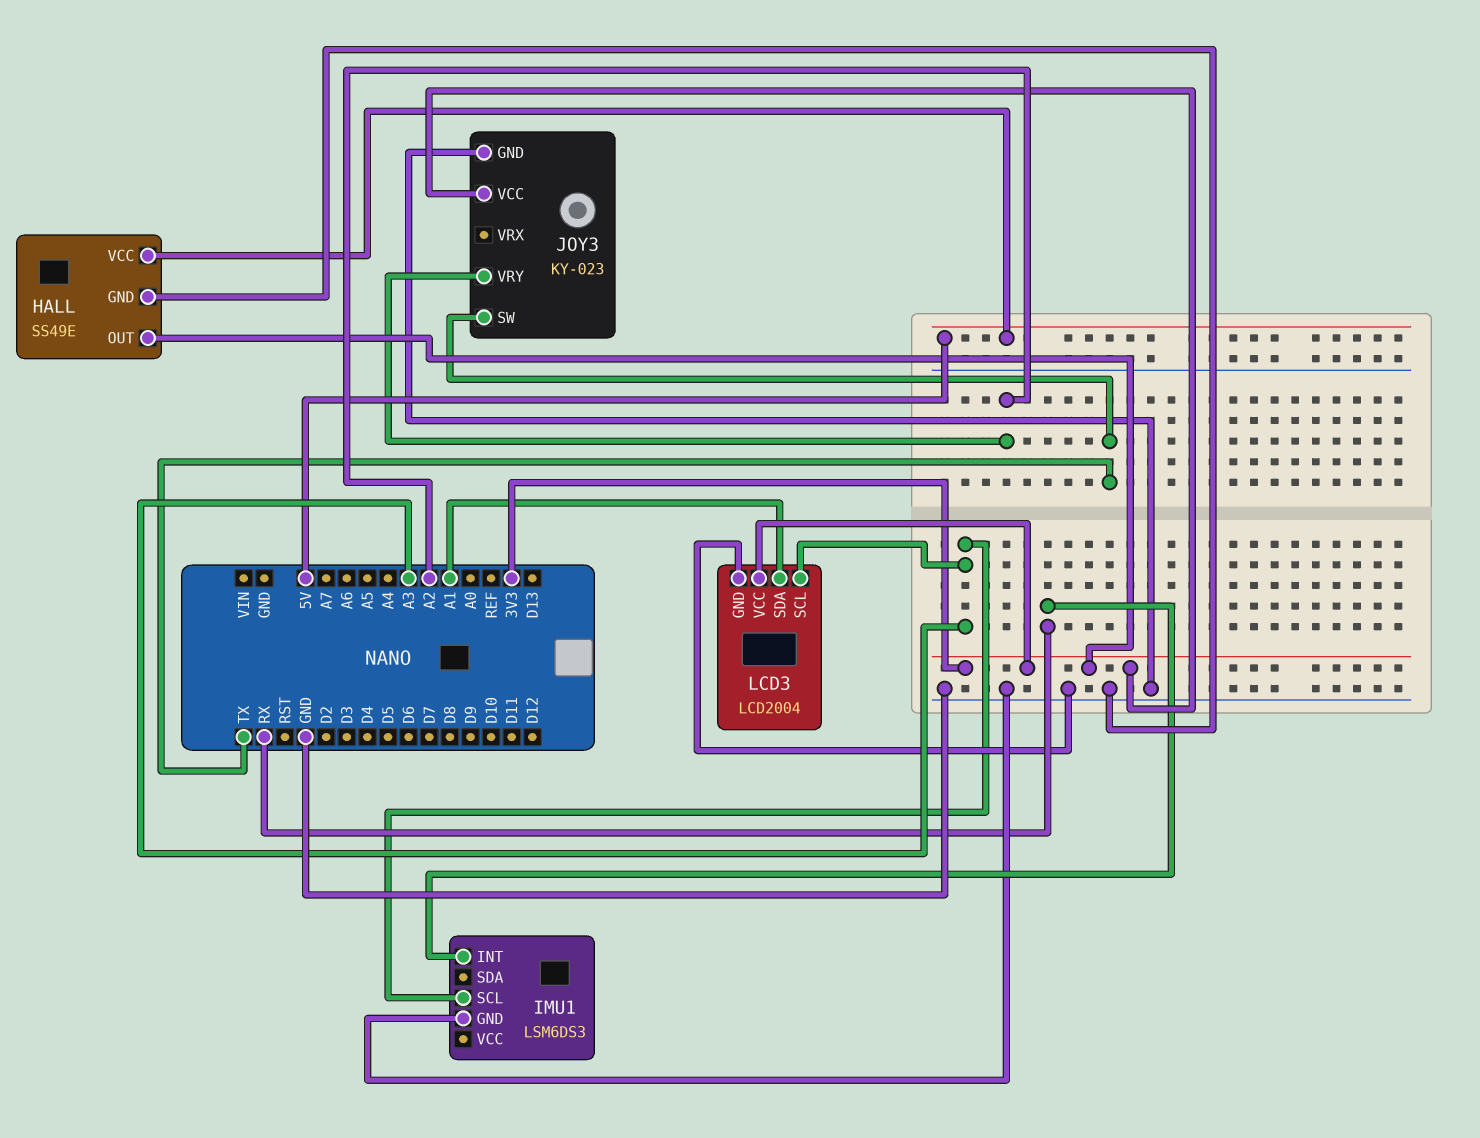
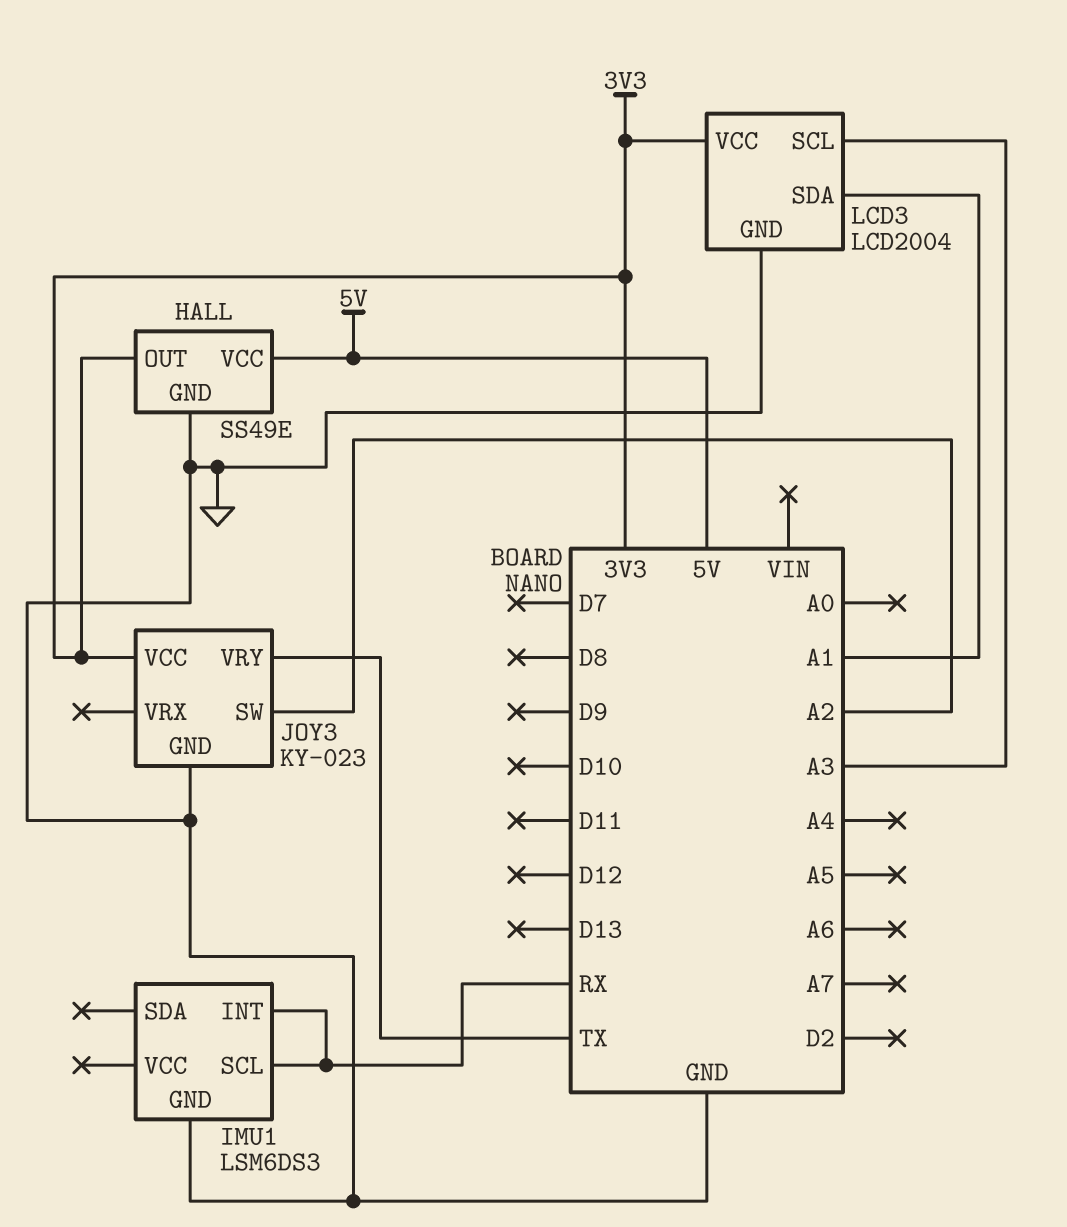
IMU1 pin SCL: A3 -> RX
JOY3 pin SW: TX -> A2
JOY3 pin VRY: A2 -> TX

